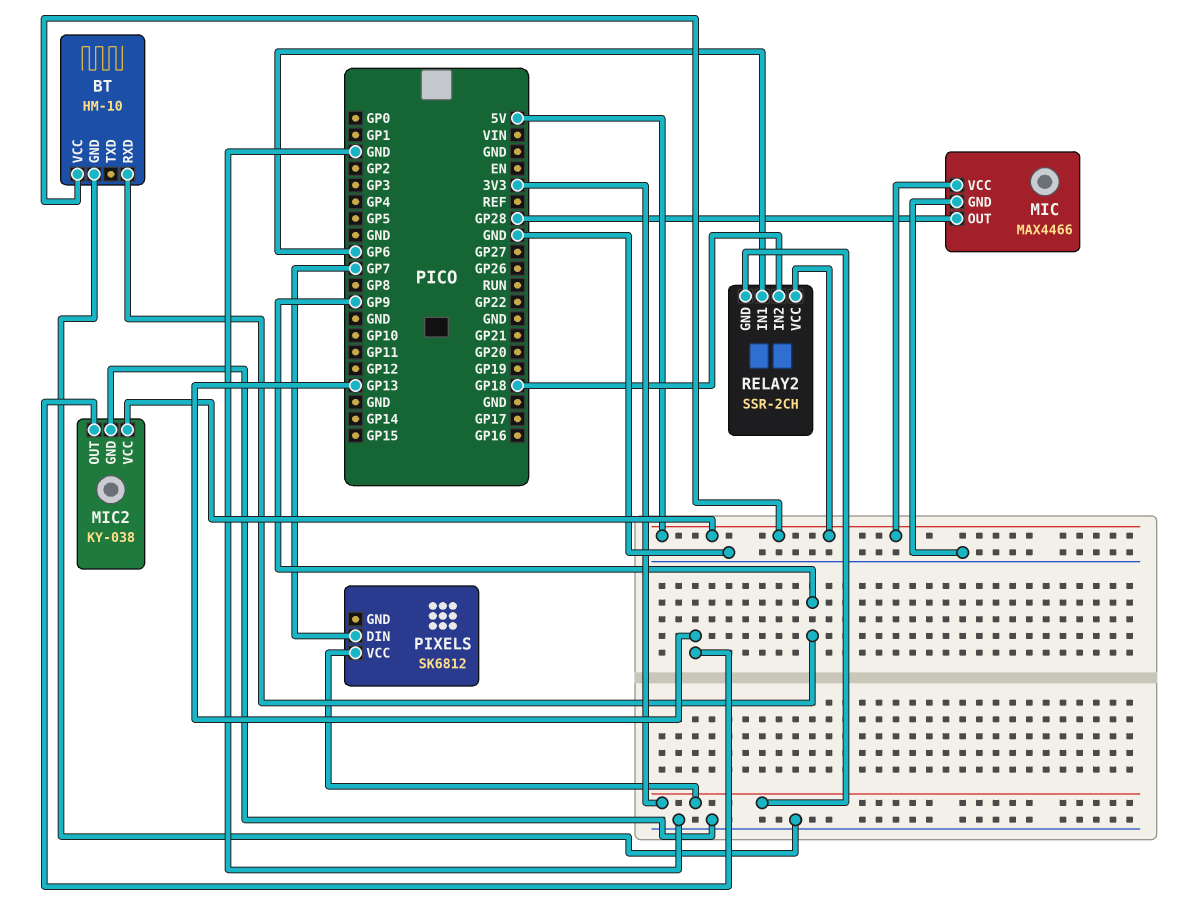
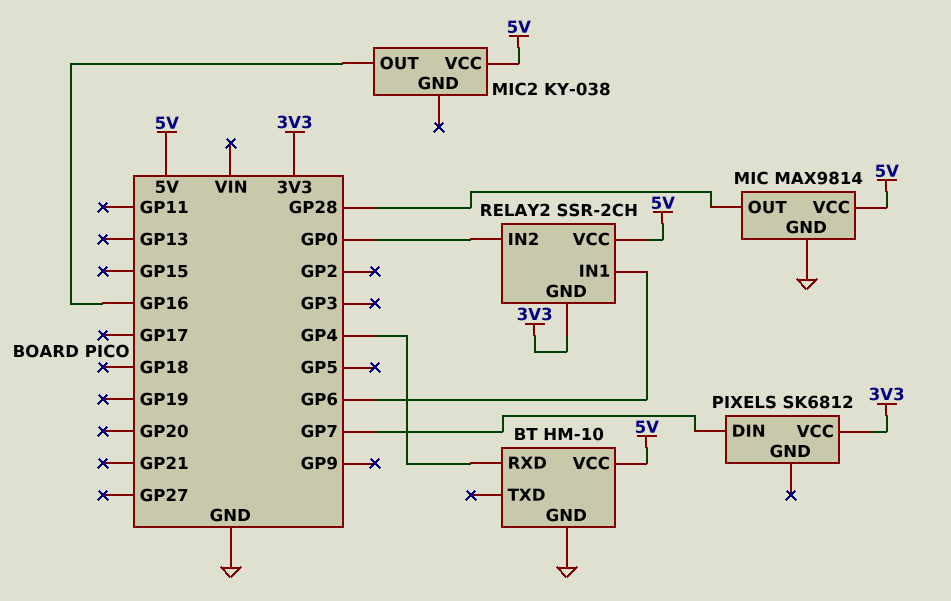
BT pin RXD: GP9 -> GP4
MIC: MAX4466 -> MAX9814
MIC2 pin GND: GND -> none
MIC2 pin OUT: GP13 -> GP16
RELAY2 pin IN2: GP18 -> GP0

